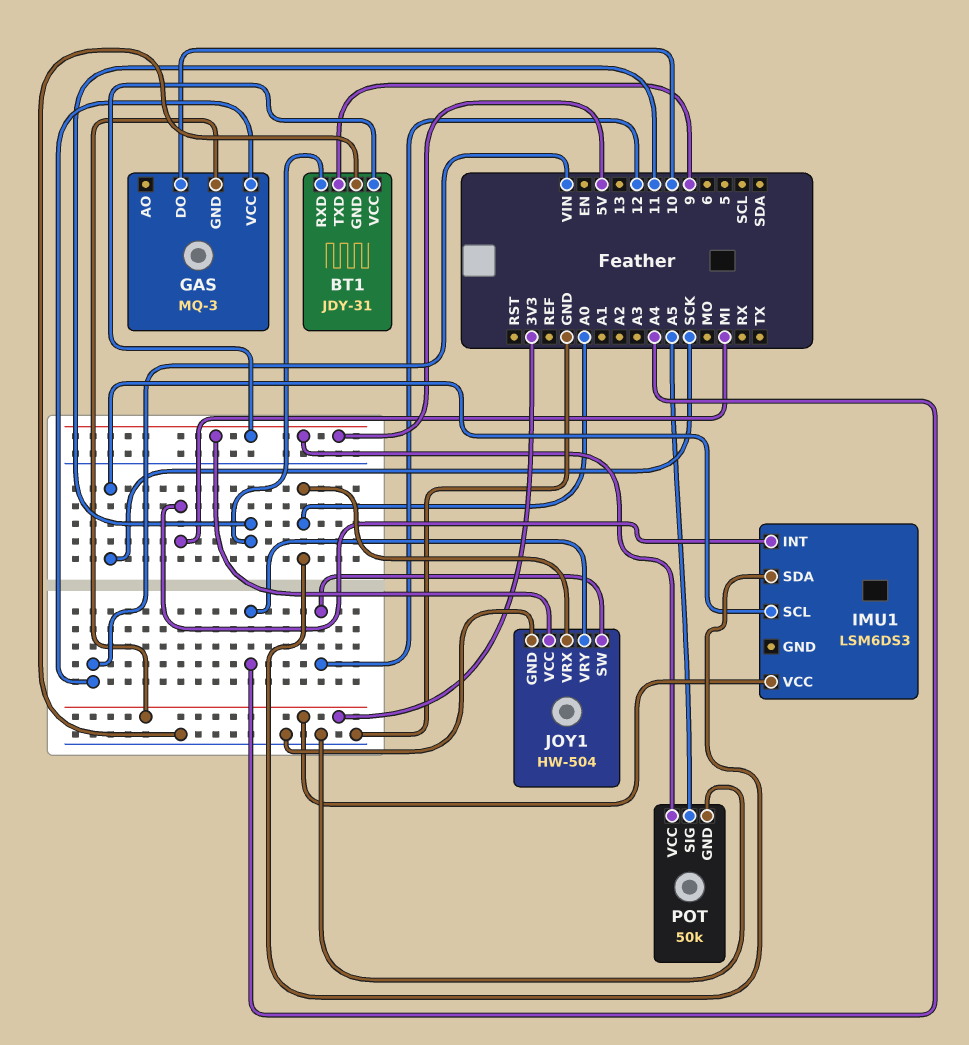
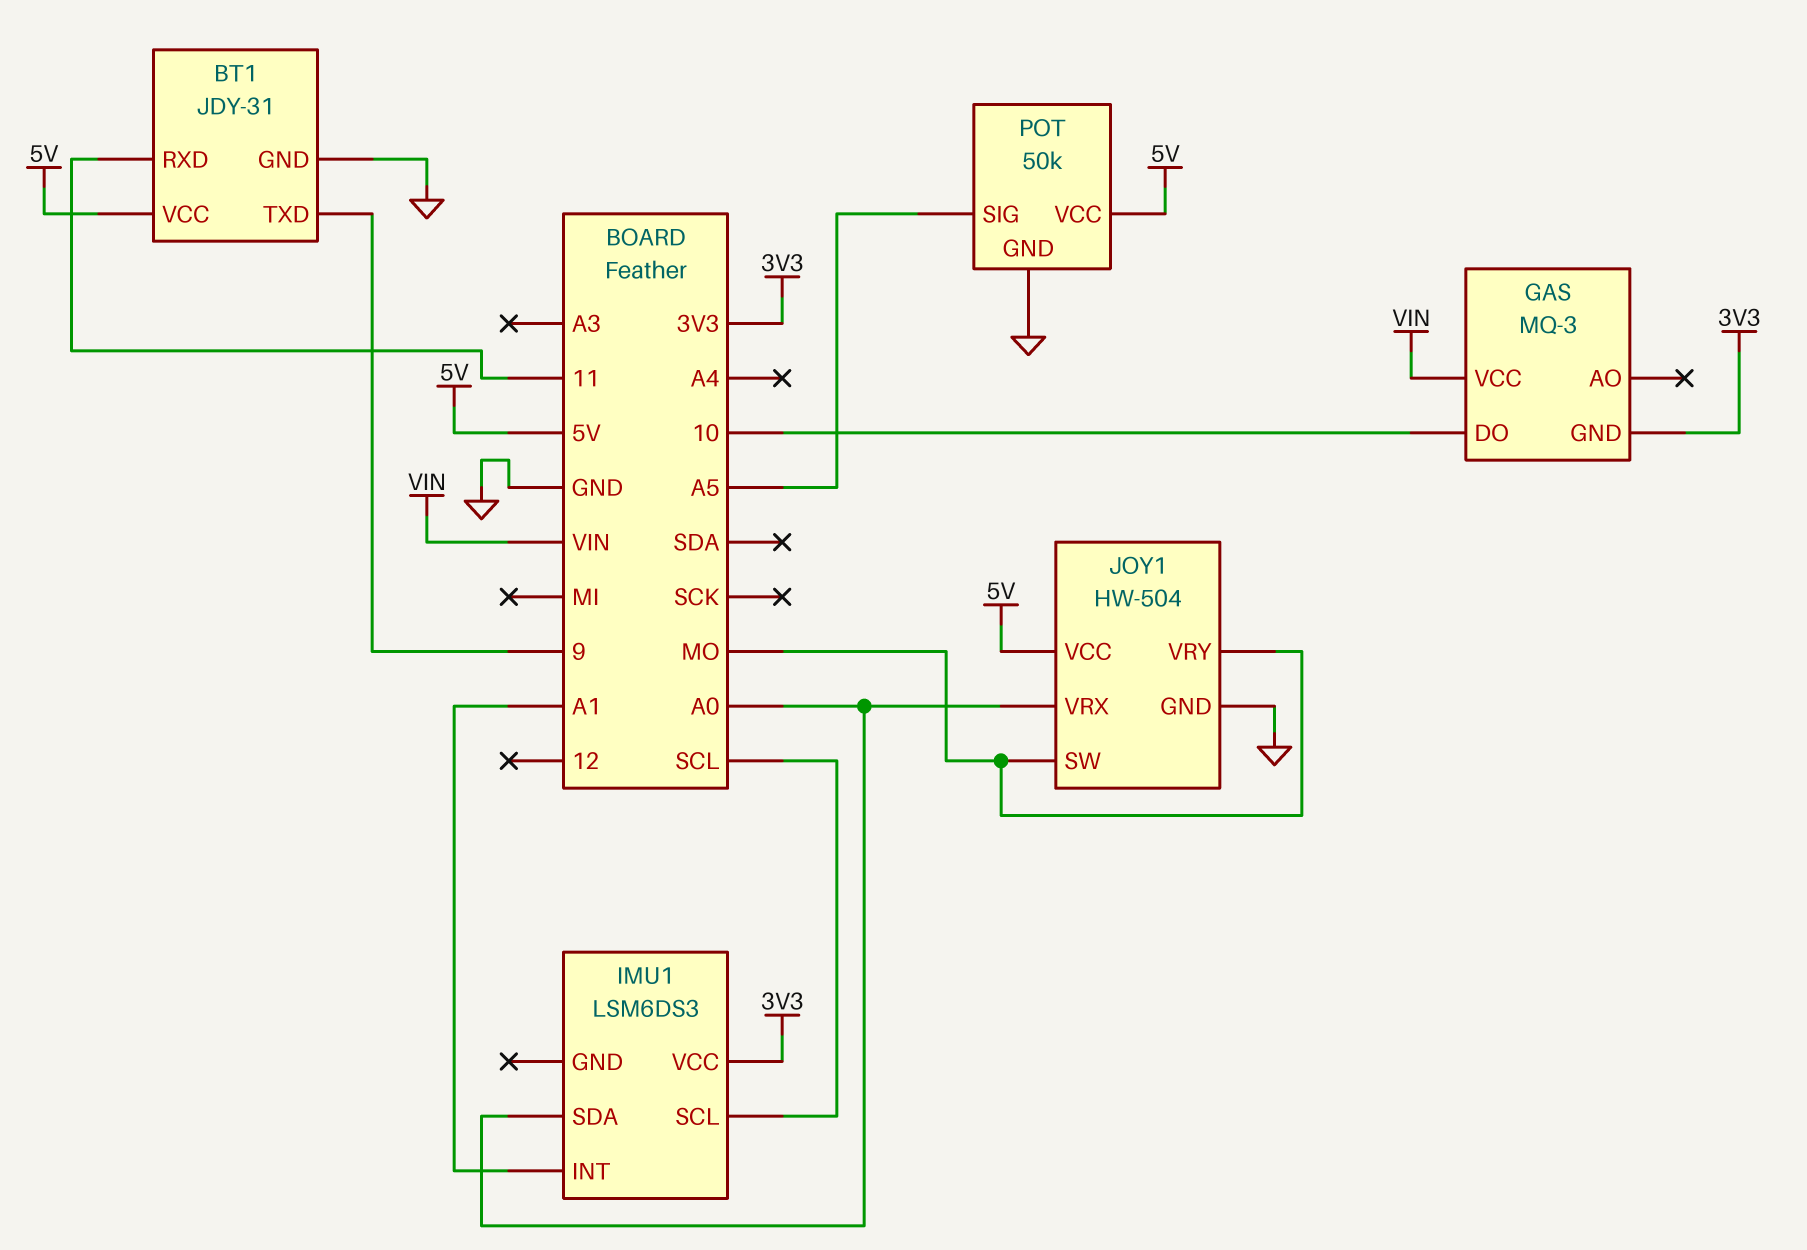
IMU1 pin INT: MI -> A1
IMU1 pin SCL: SCK -> SCL
JOY1 pin SW: 12 -> MO
JOY1 pin VRY: A4 -> MO

